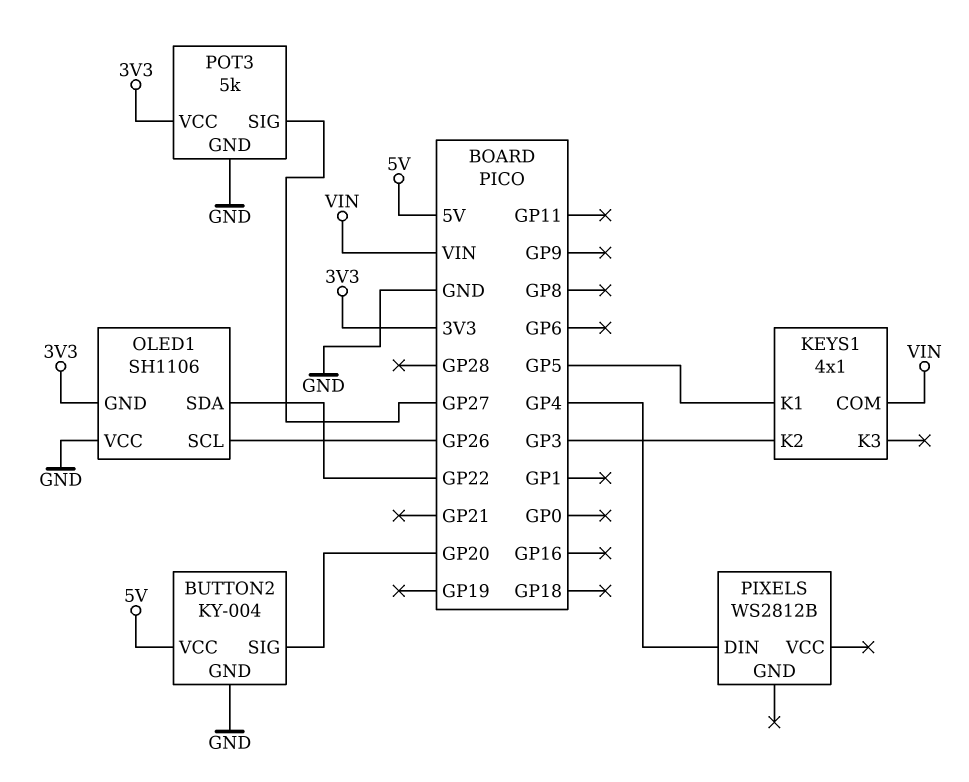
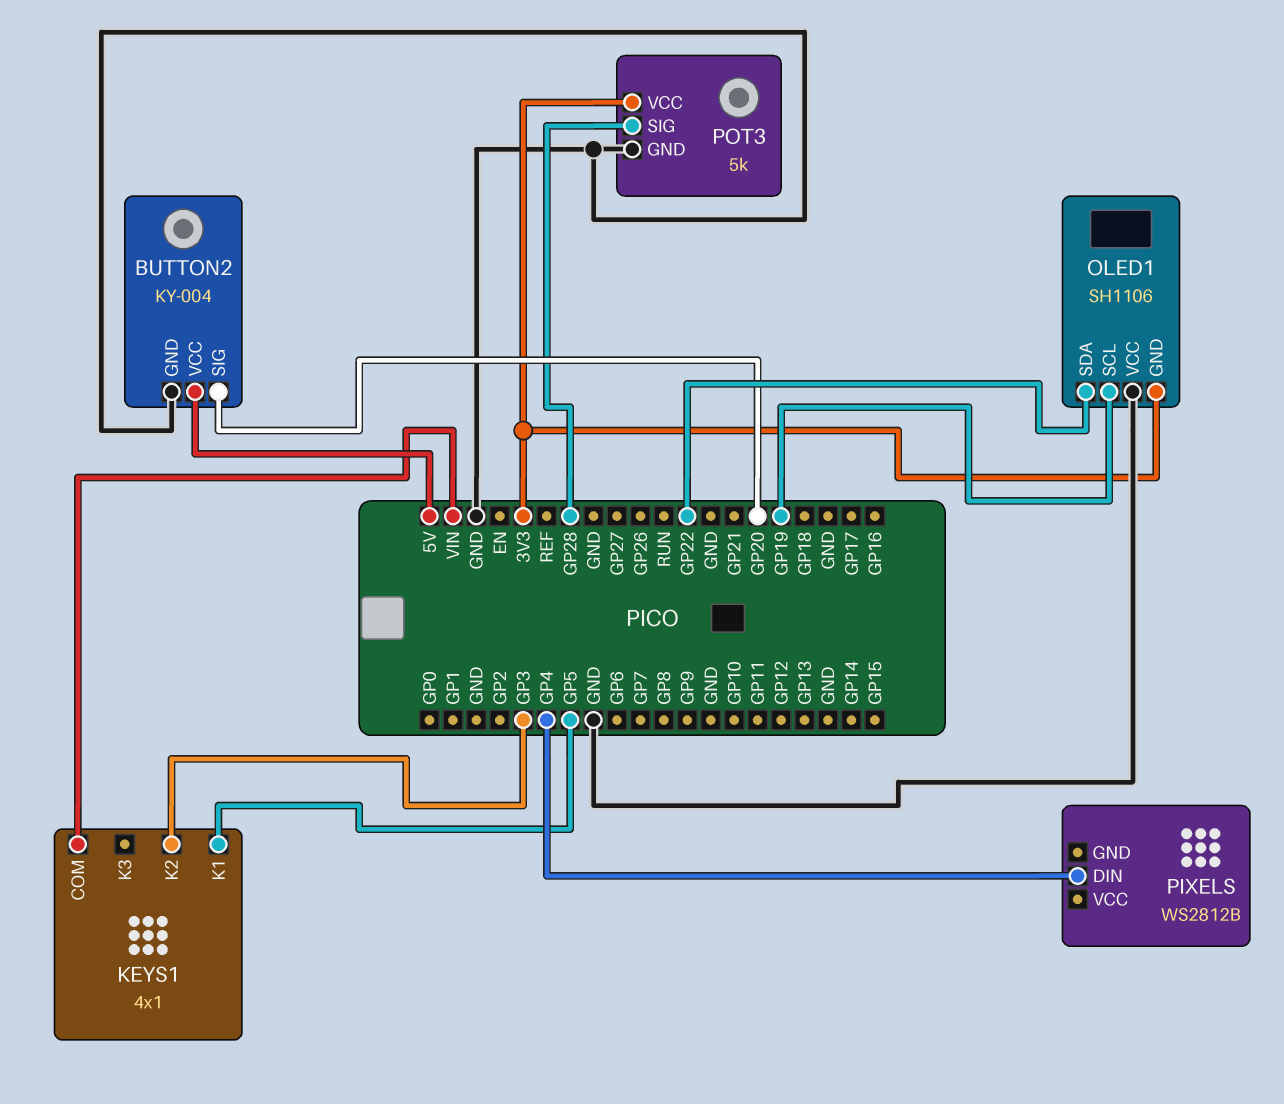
OLED1 pin SCL: GP26 -> GP19
POT3 pin SIG: GP27 -> GP28

